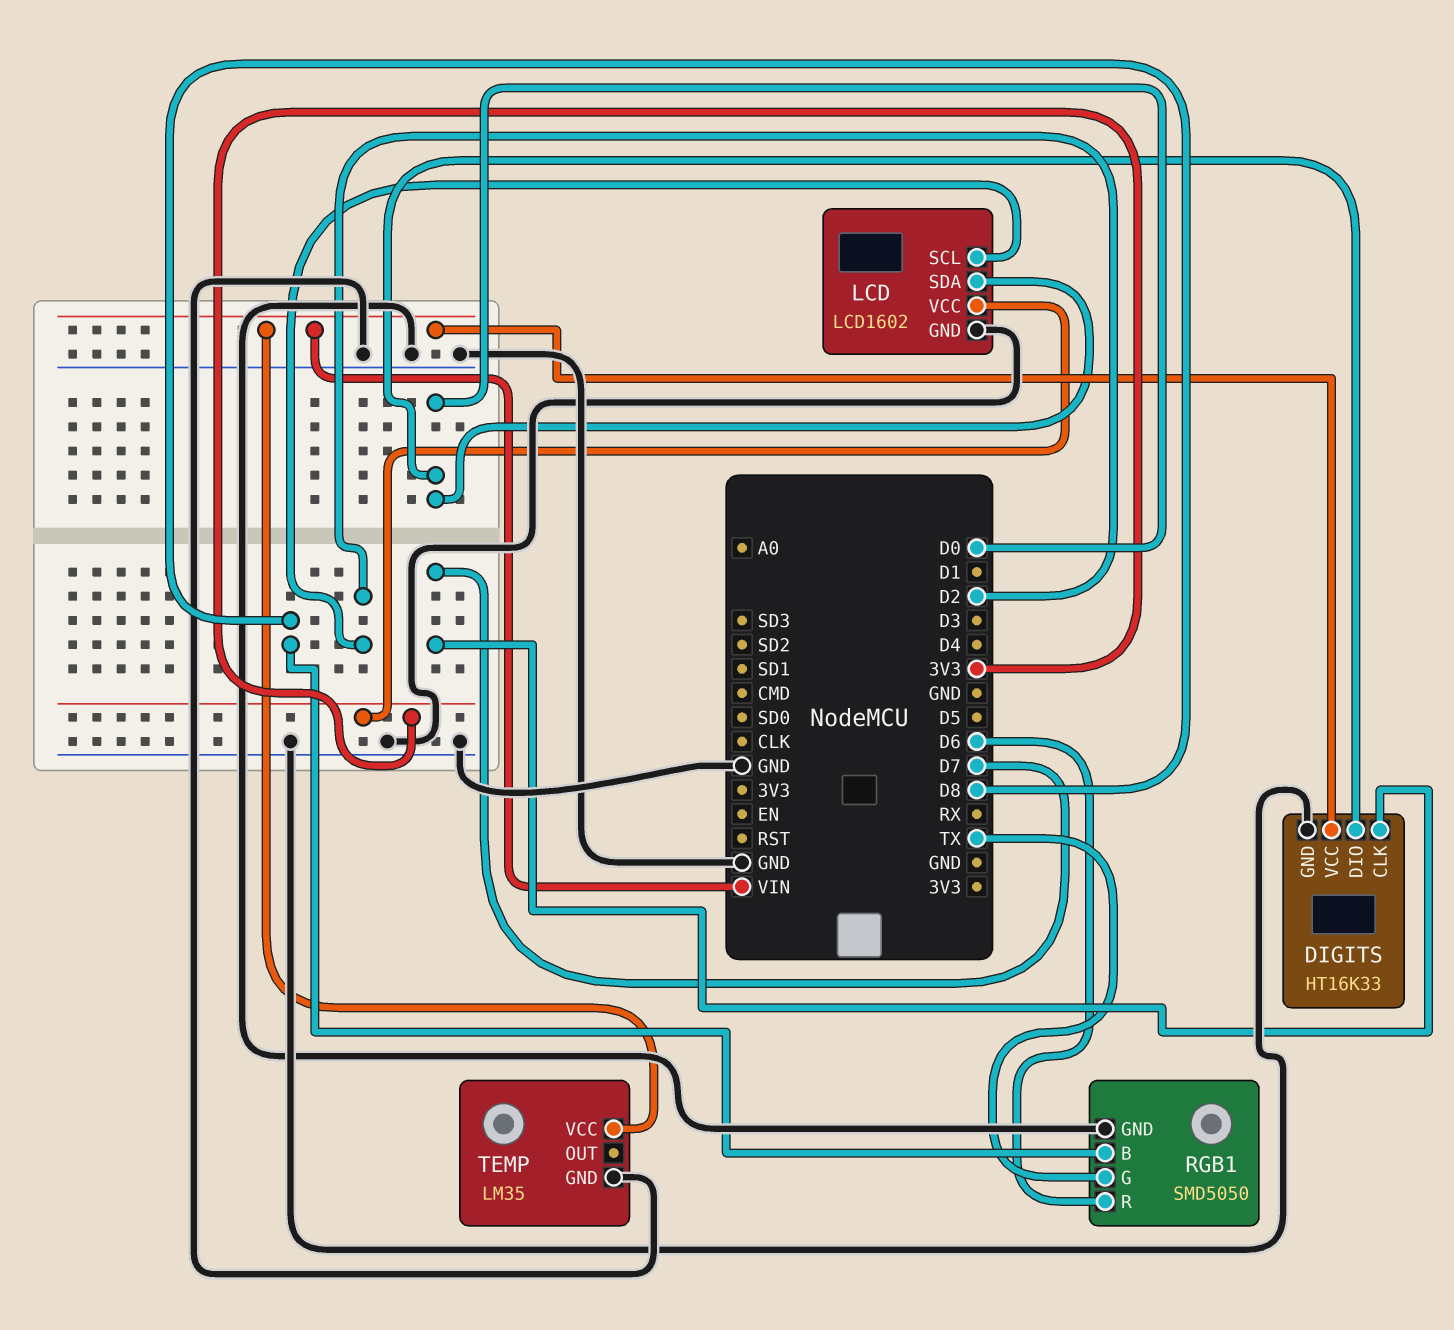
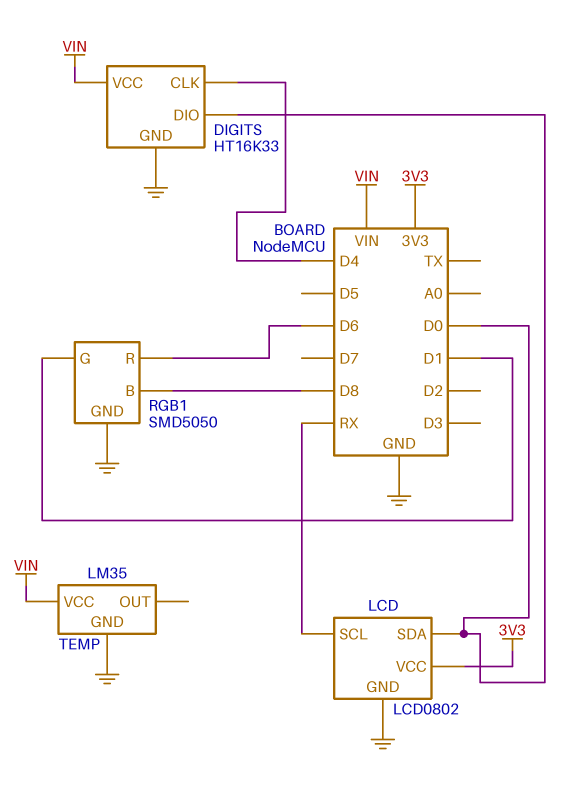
DIGITS pin CLK: D7 -> D4
LCD: LCD1602 -> LCD0802
LCD pin SCL: D2 -> RX
RGB1 pin G: TX -> D1

